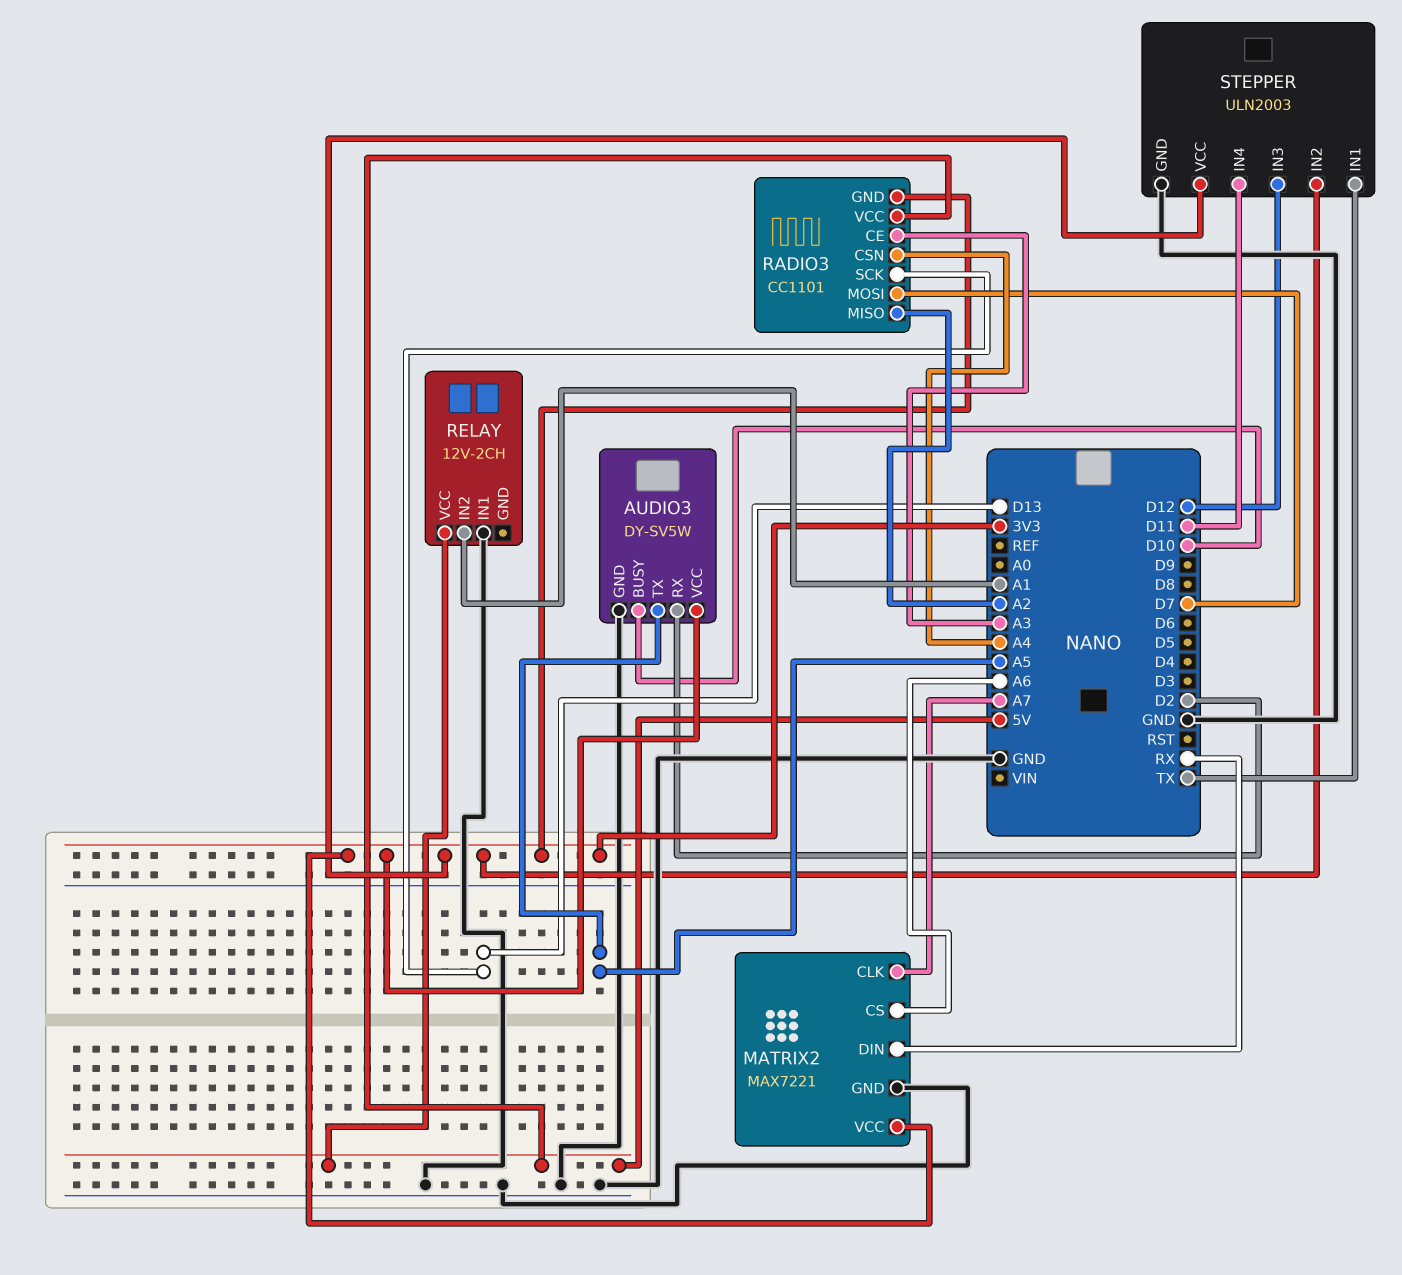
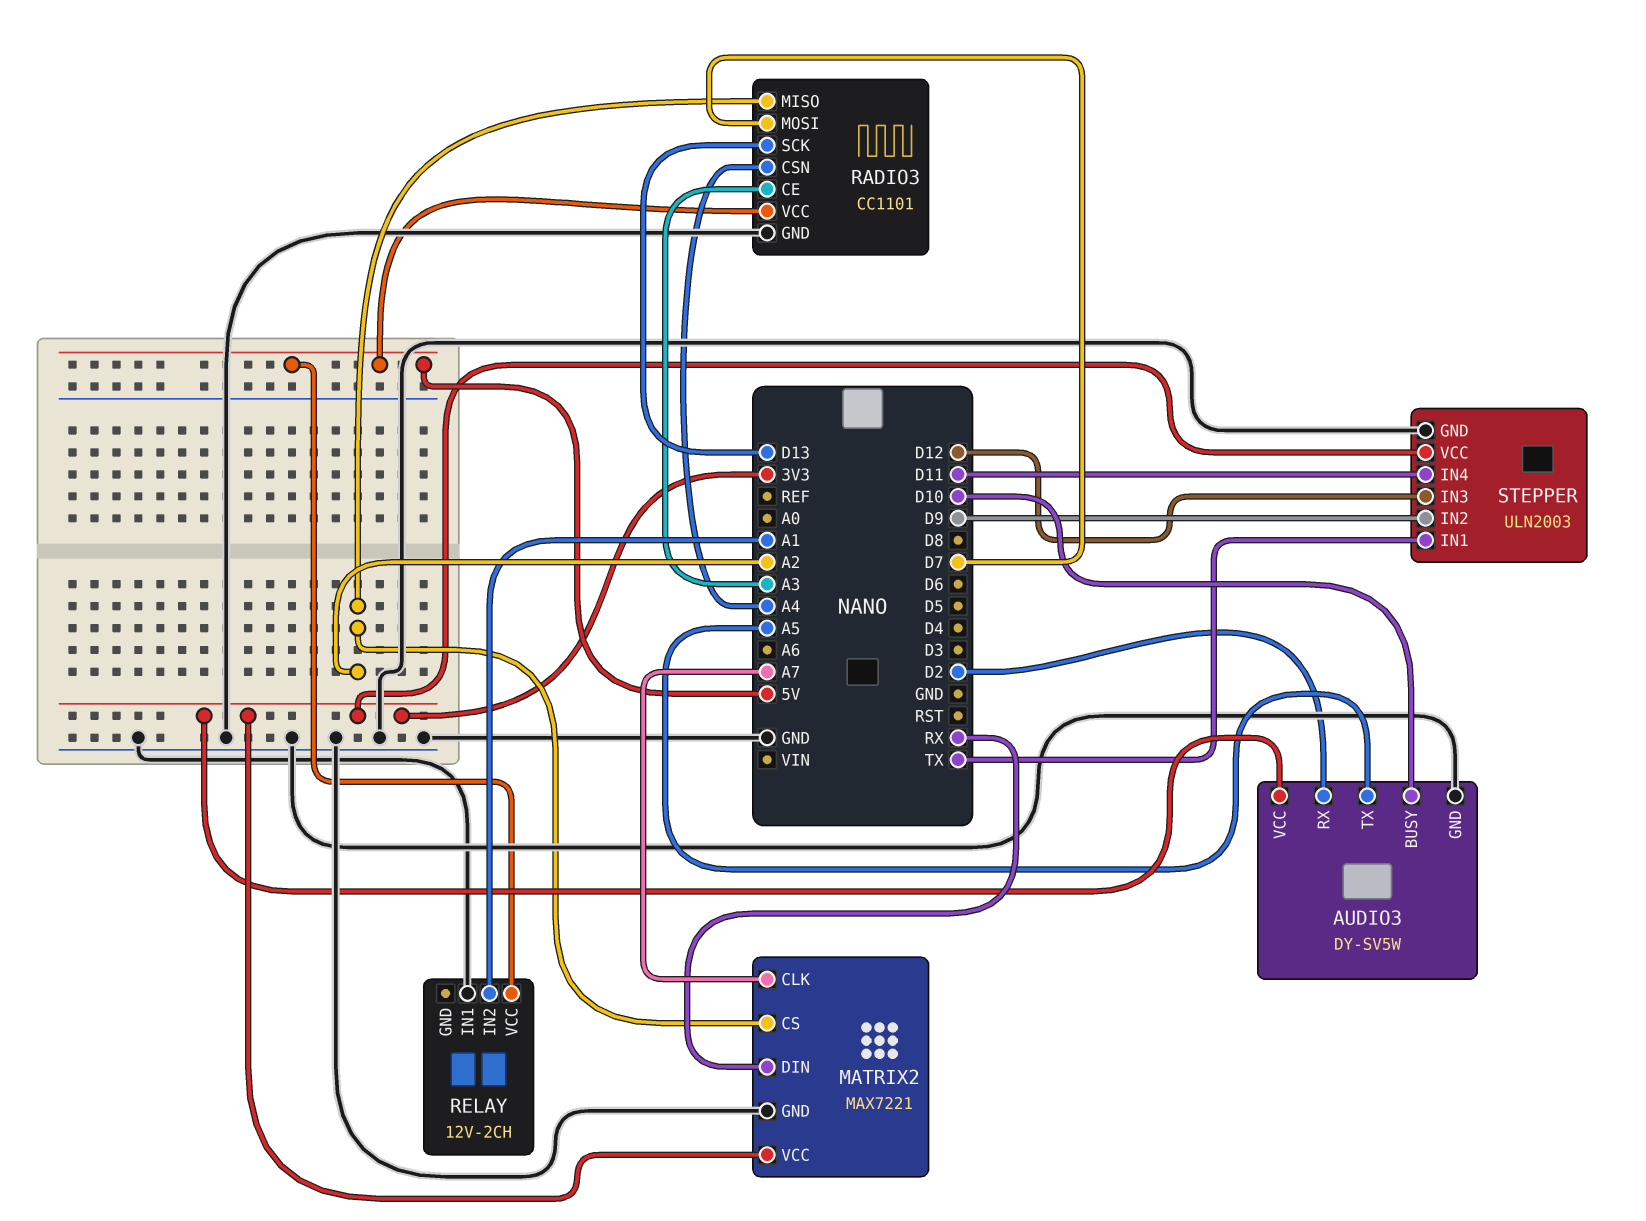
MATRIX2 pin CS: A6 -> A2
RADIO3 pin GND: 3V3 -> GND
STEPPER pin IN2: 3V3 -> D9

